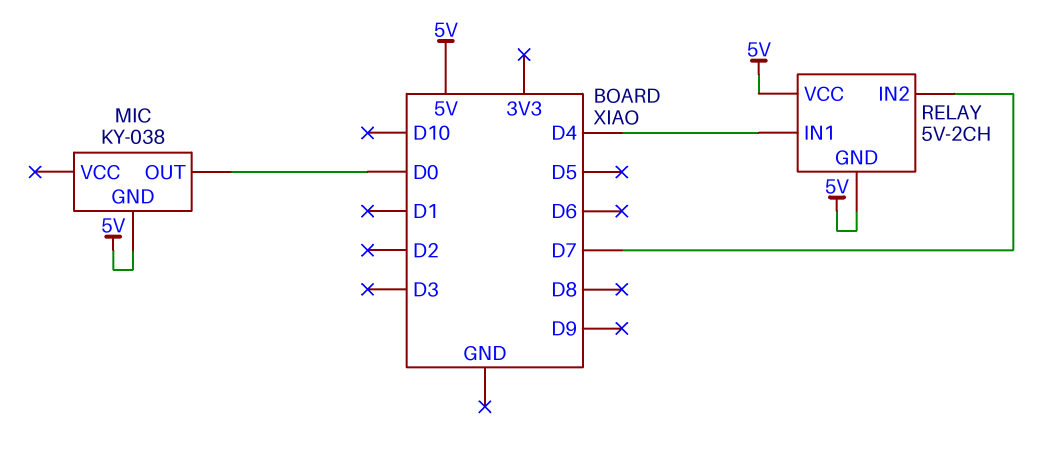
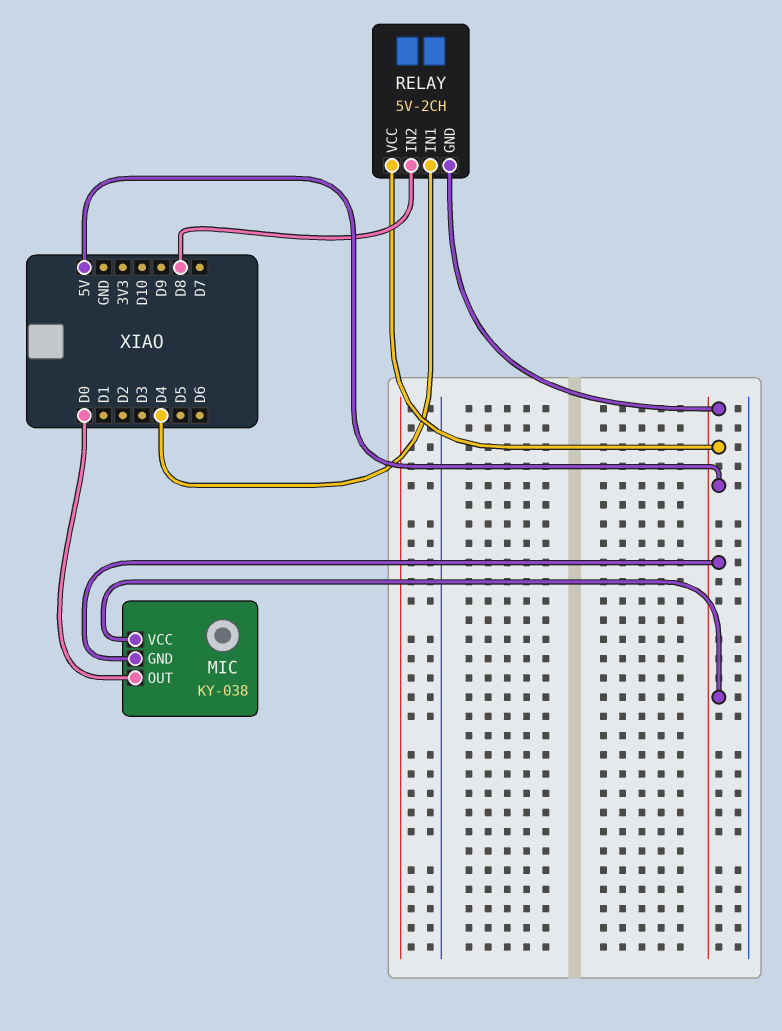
MIC pin VCC: none -> 5V
RELAY pin IN2: D7 -> D8

